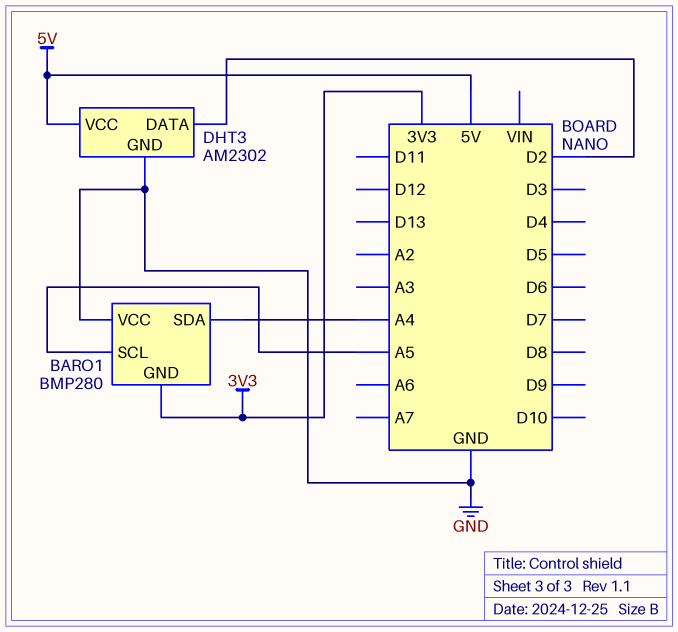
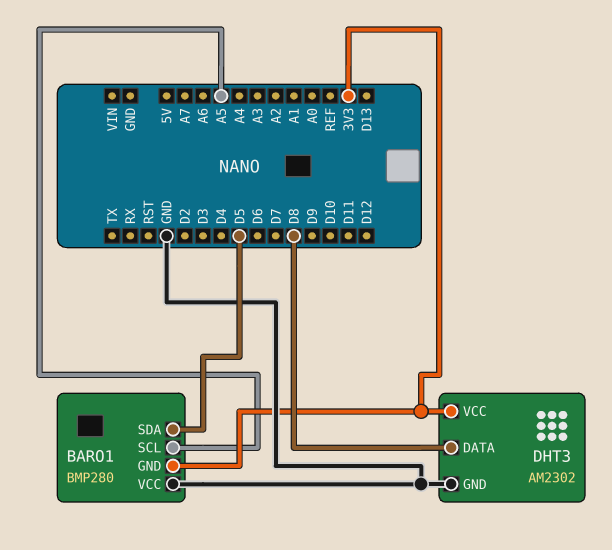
BARO1 pin SDA: A4 -> D5
DHT3 pin DATA: D2 -> D8
DHT3 pin VCC: 5V -> 3V3

